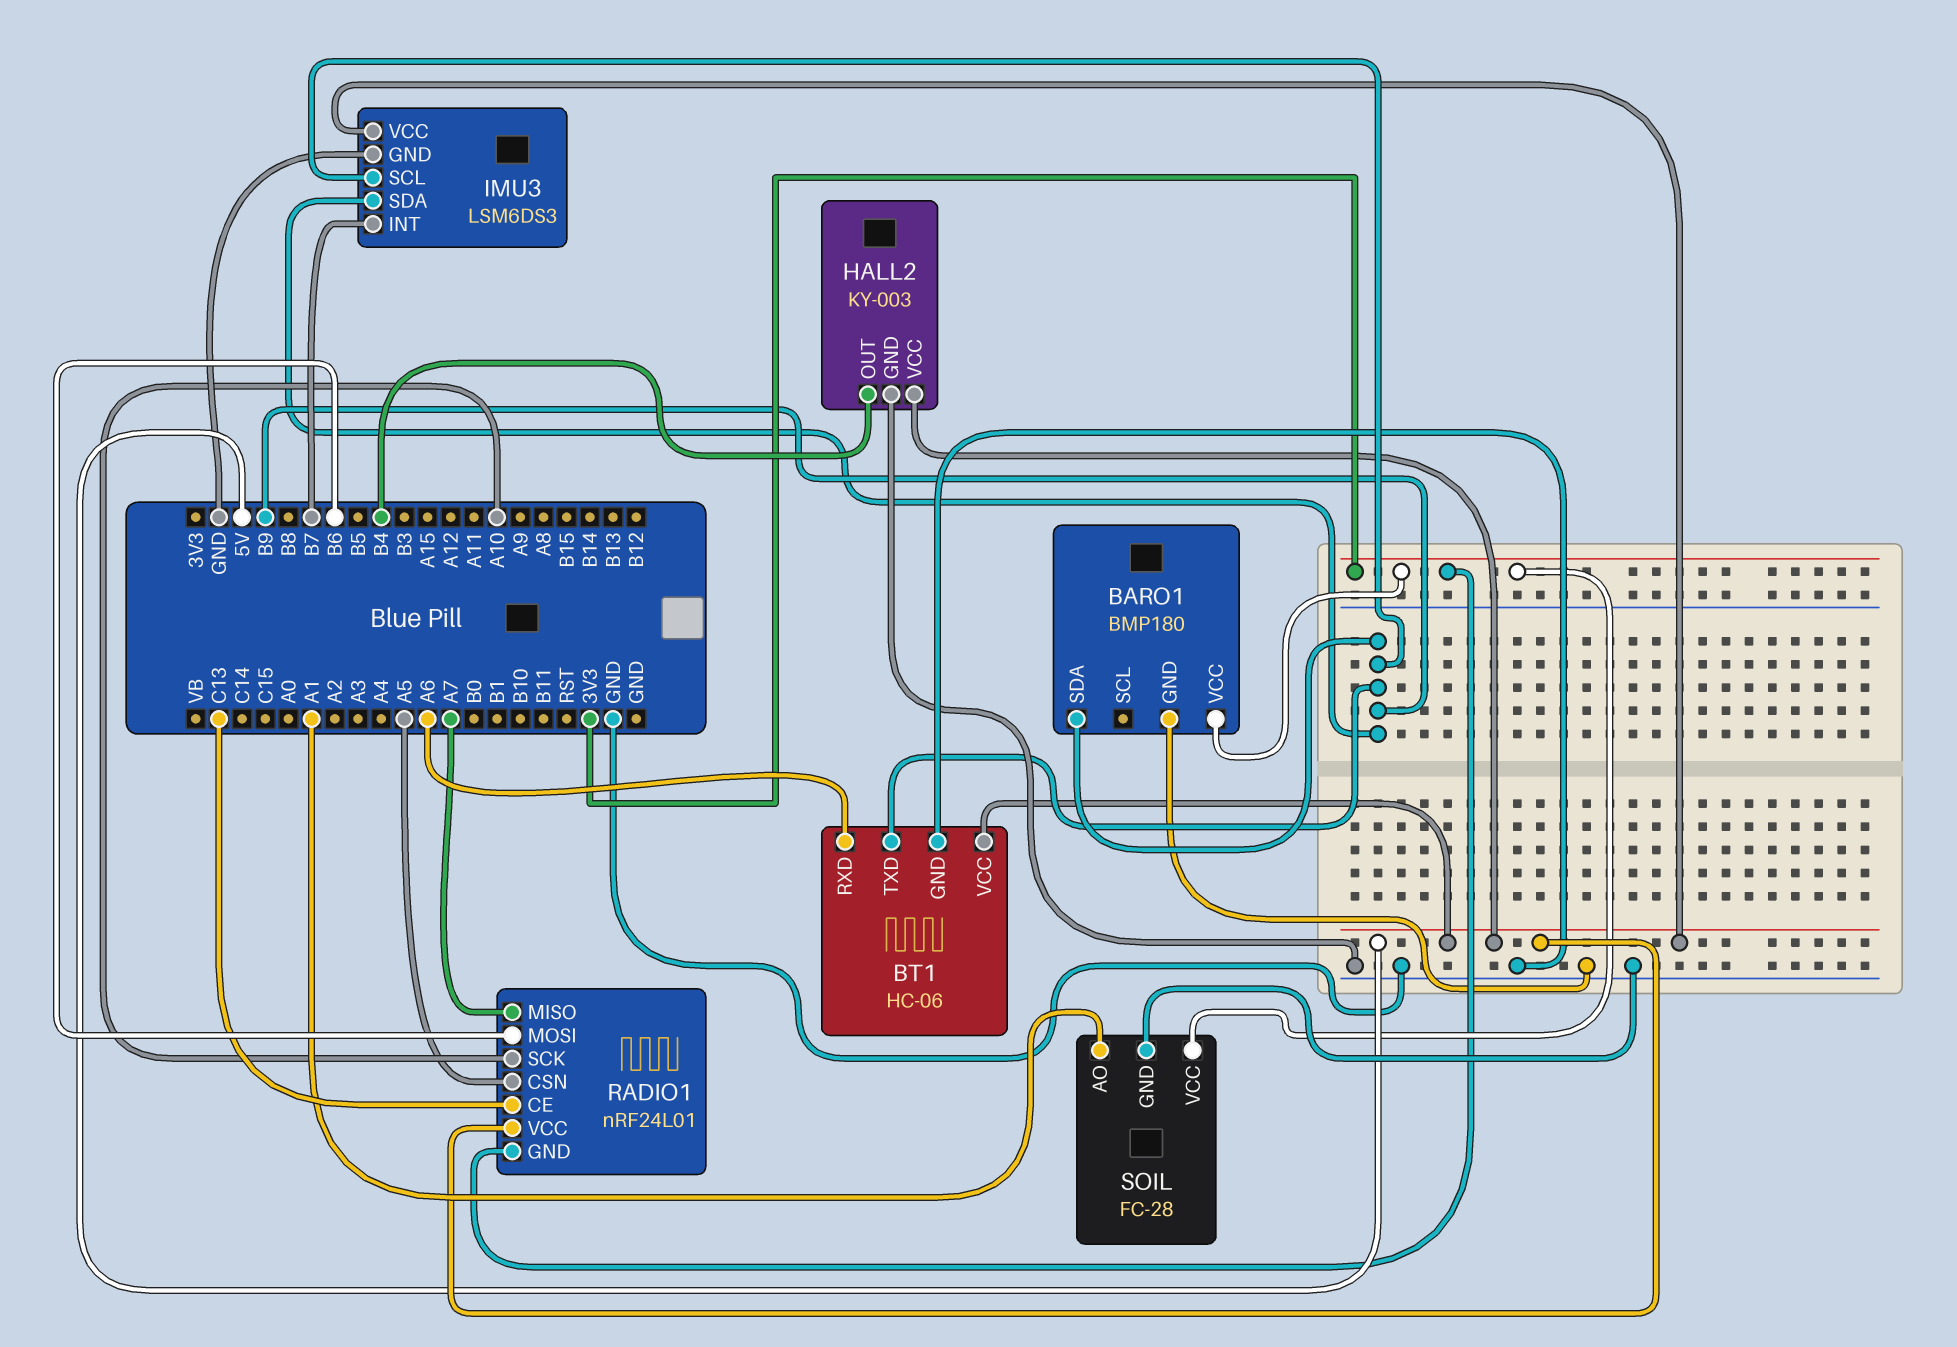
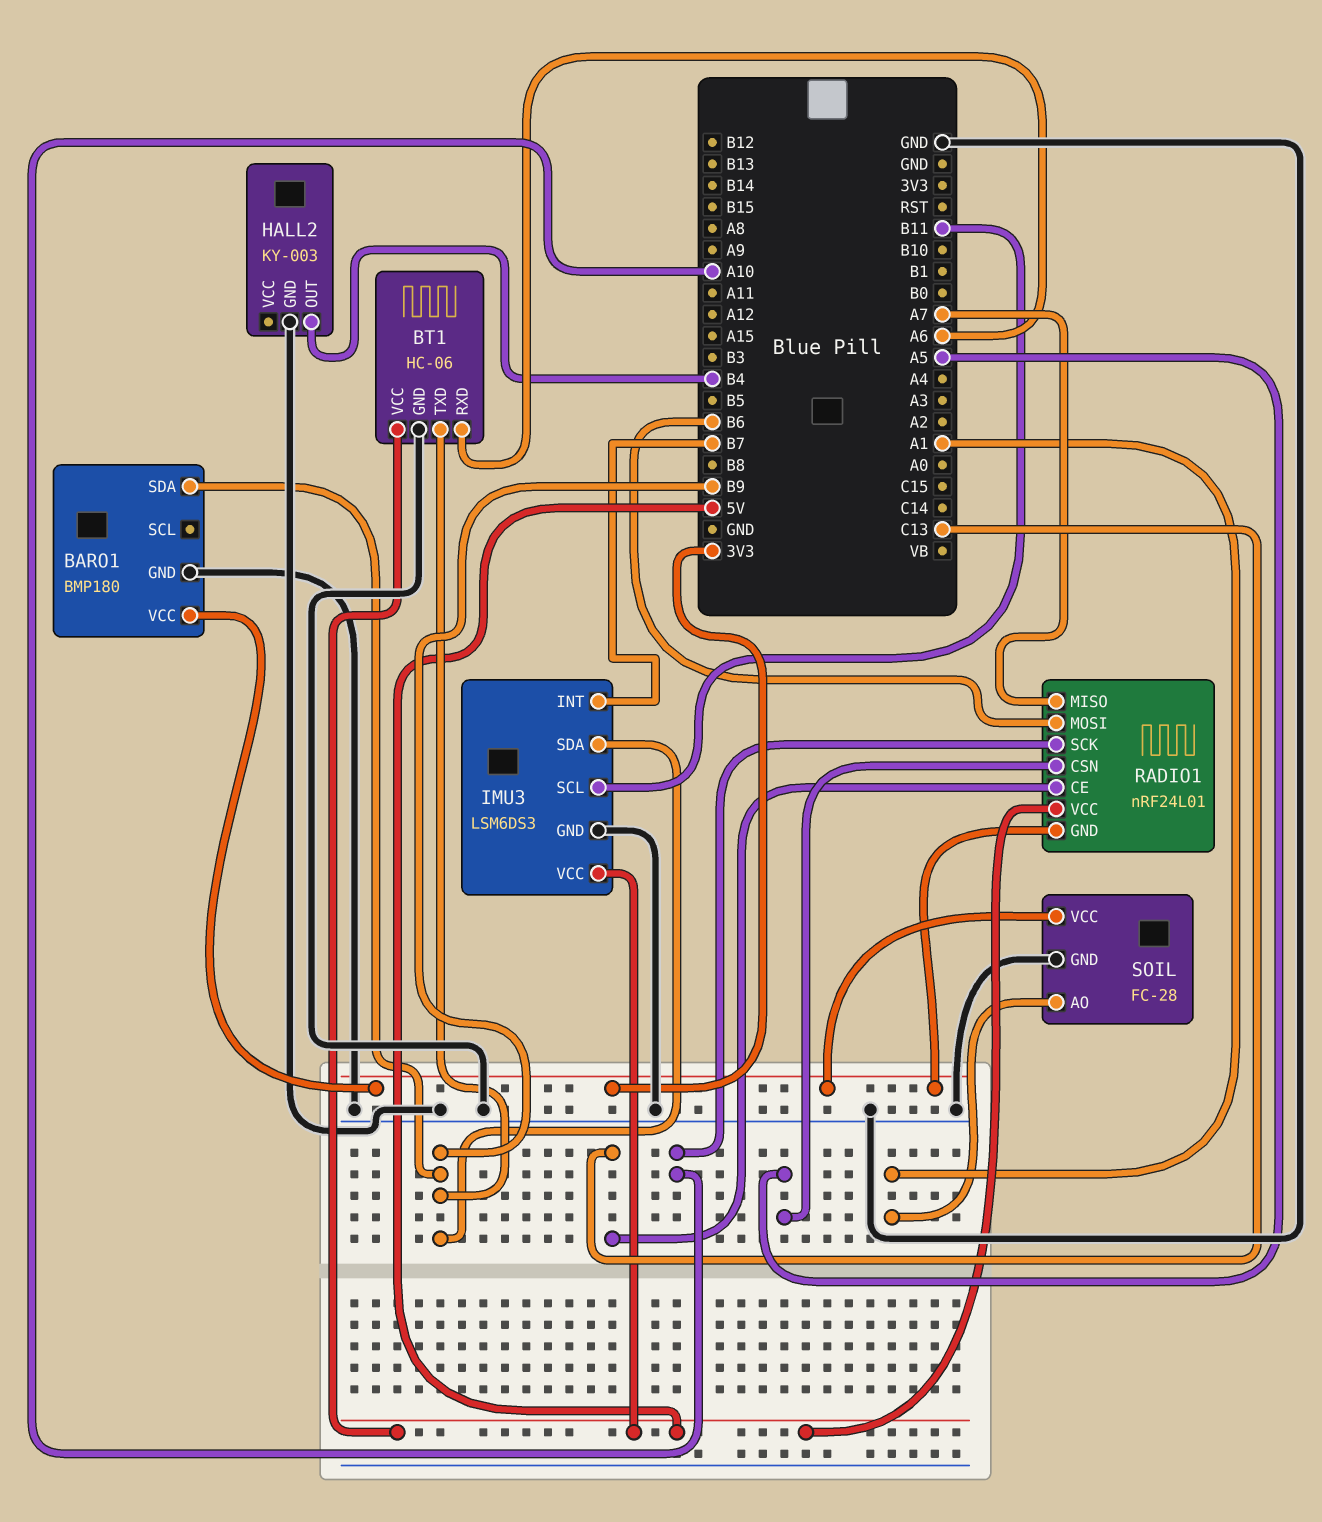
HALL2 pin VCC: 5V -> none
IMU3 pin SCL: B9 -> B11

